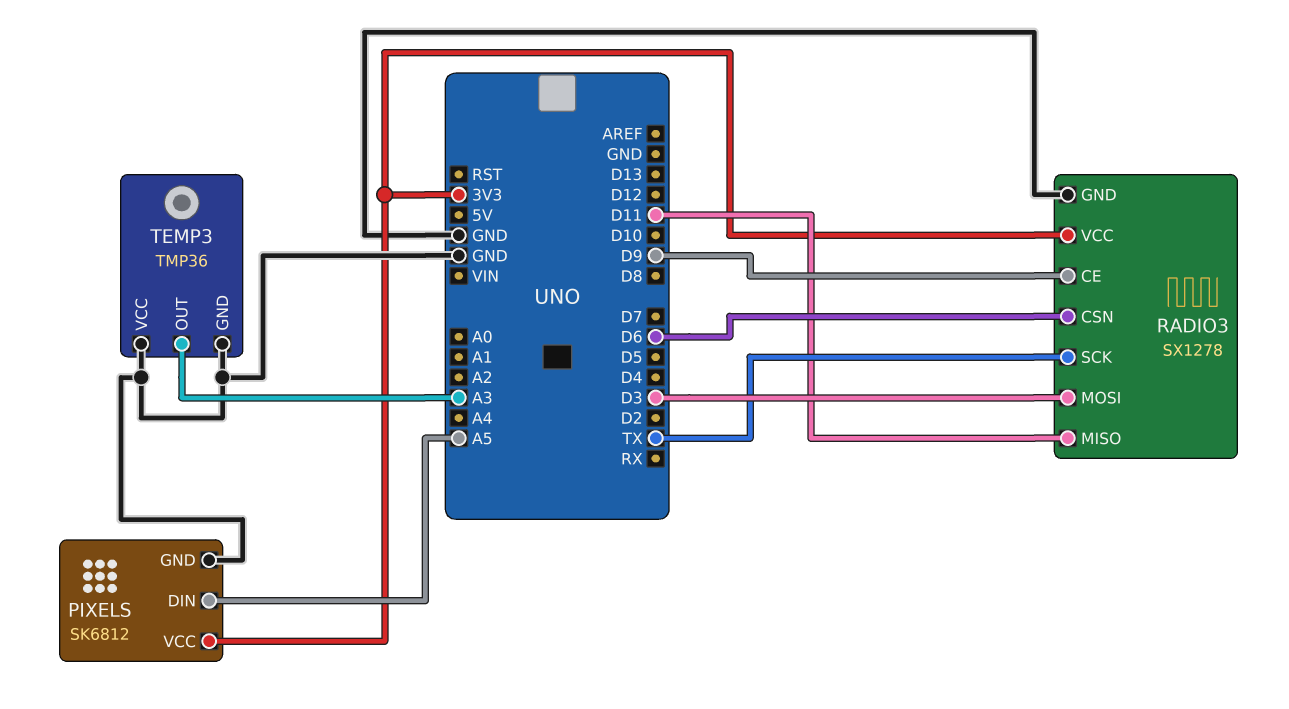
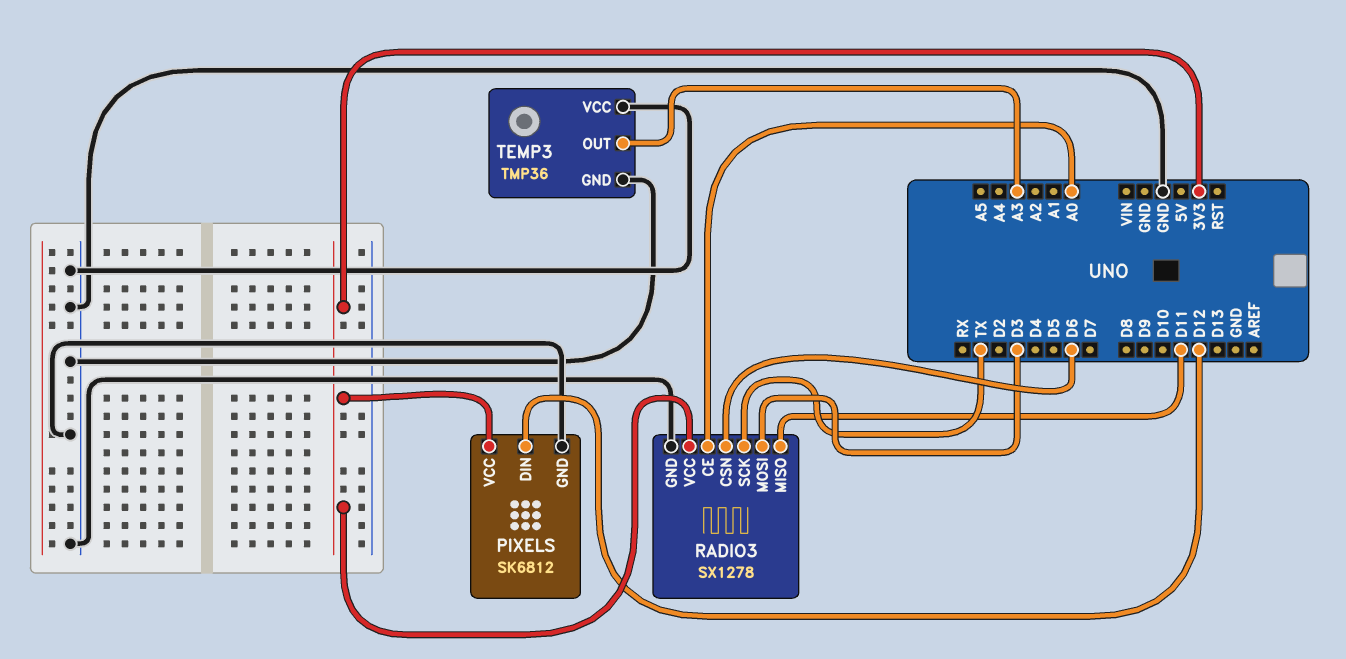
PIXELS pin DIN: A5 -> D12
RADIO3 pin CE: D9 -> A0

